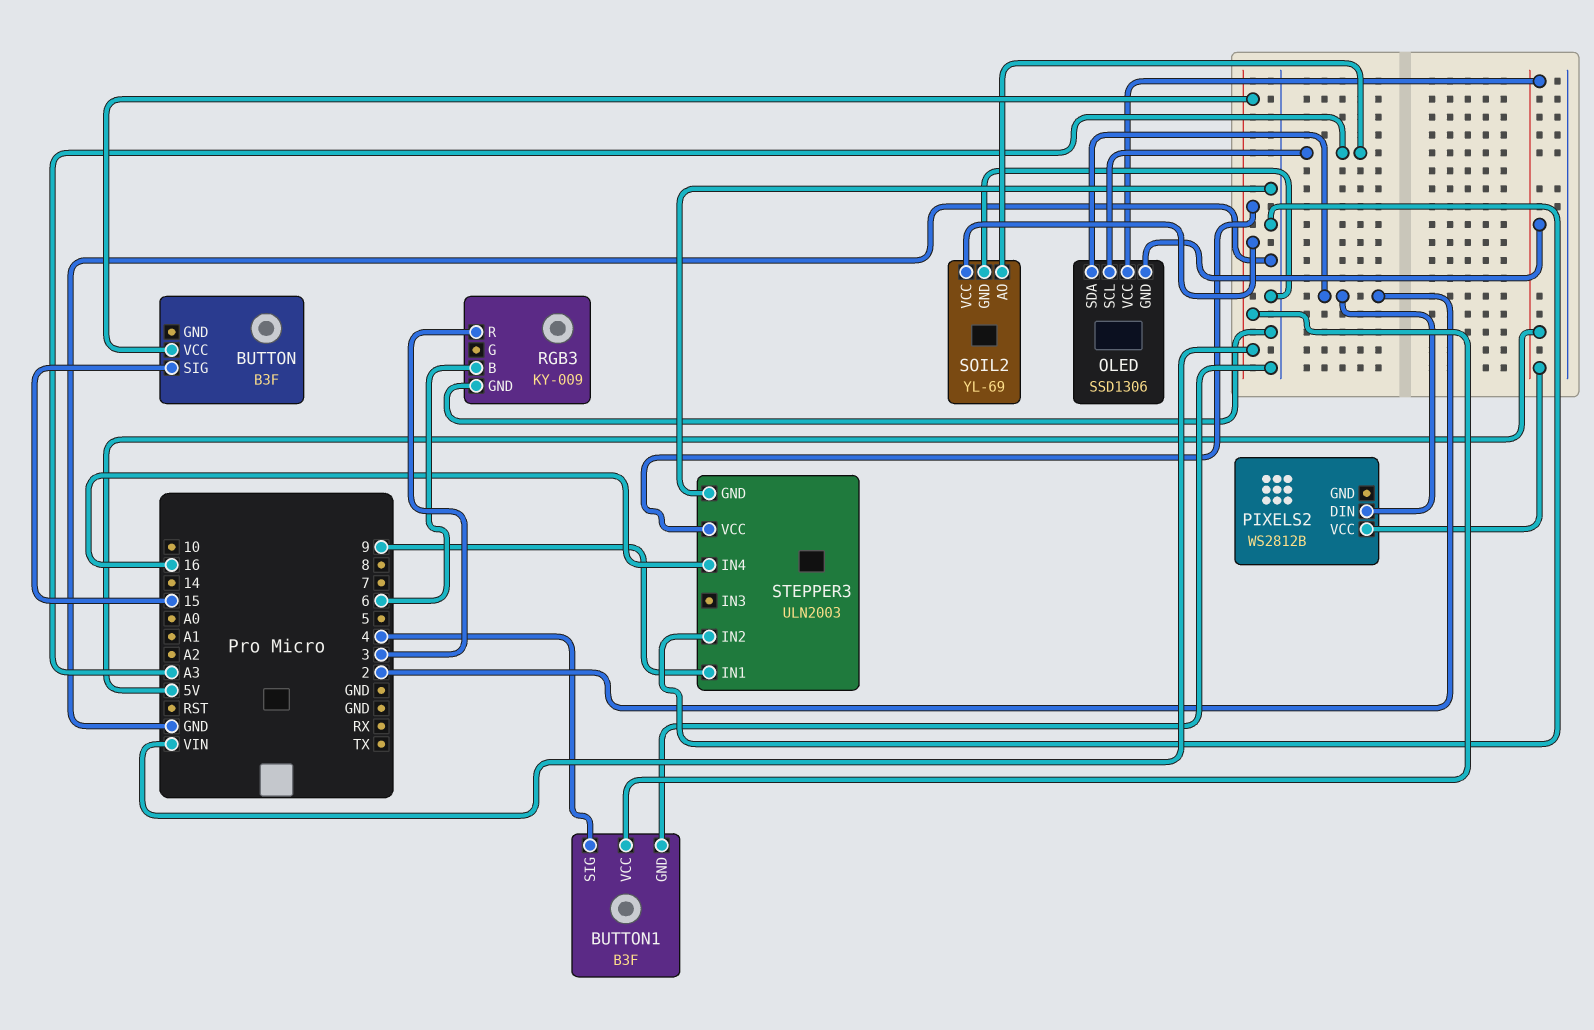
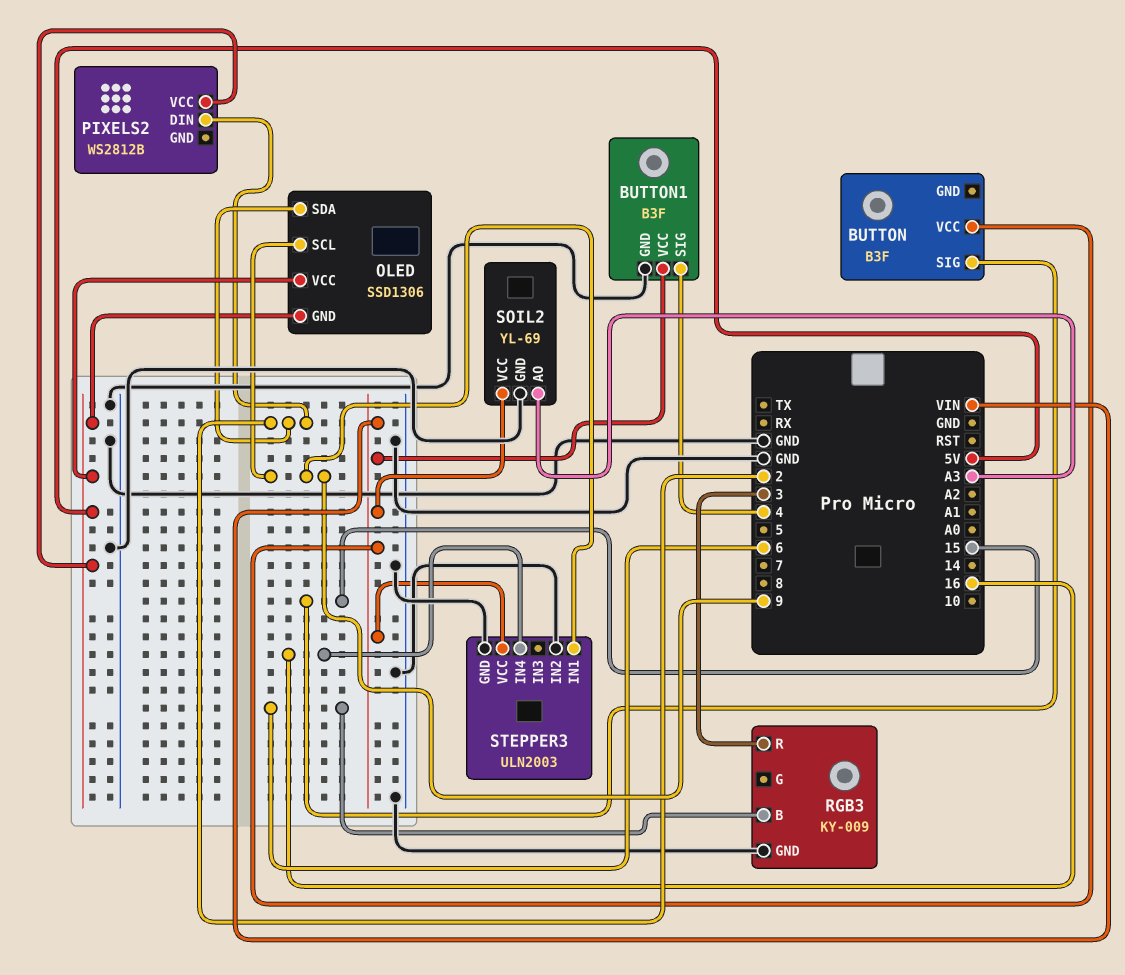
OLED pin SCL: A3 -> 9

